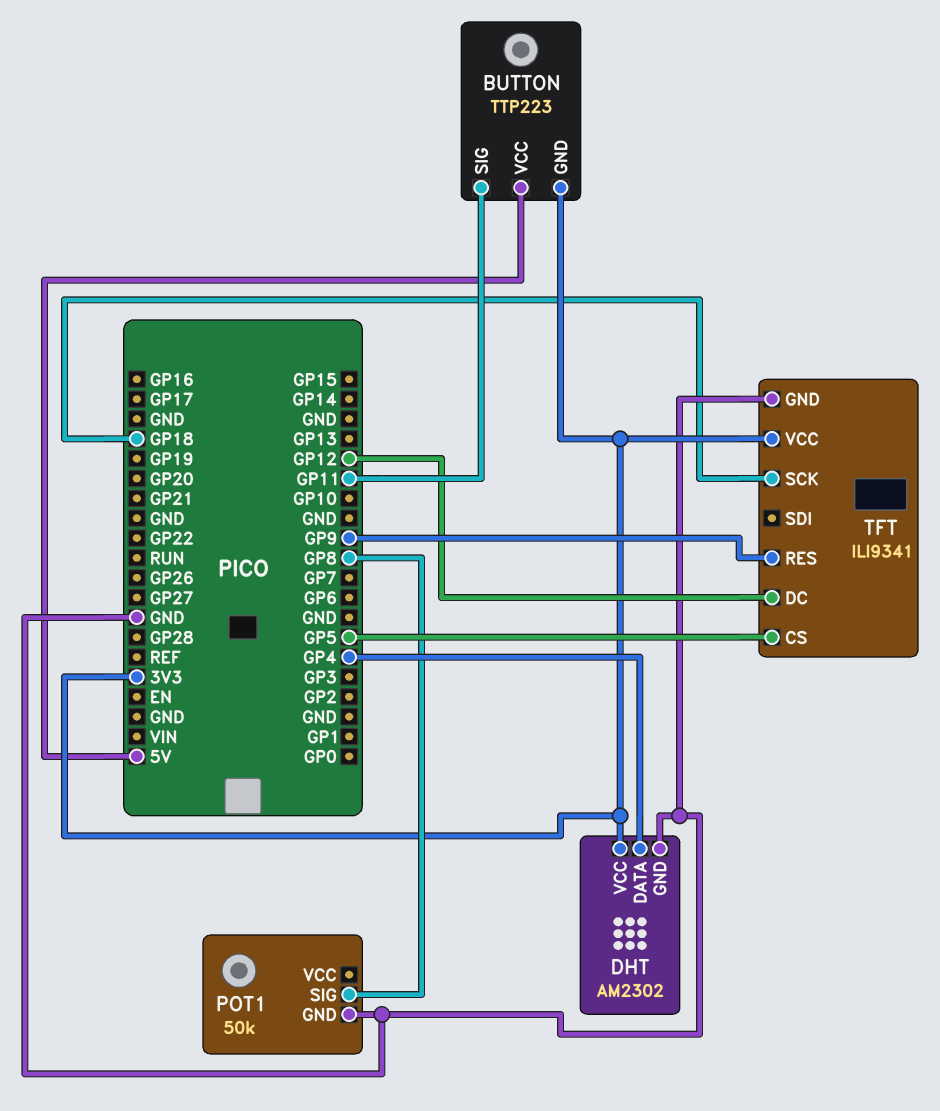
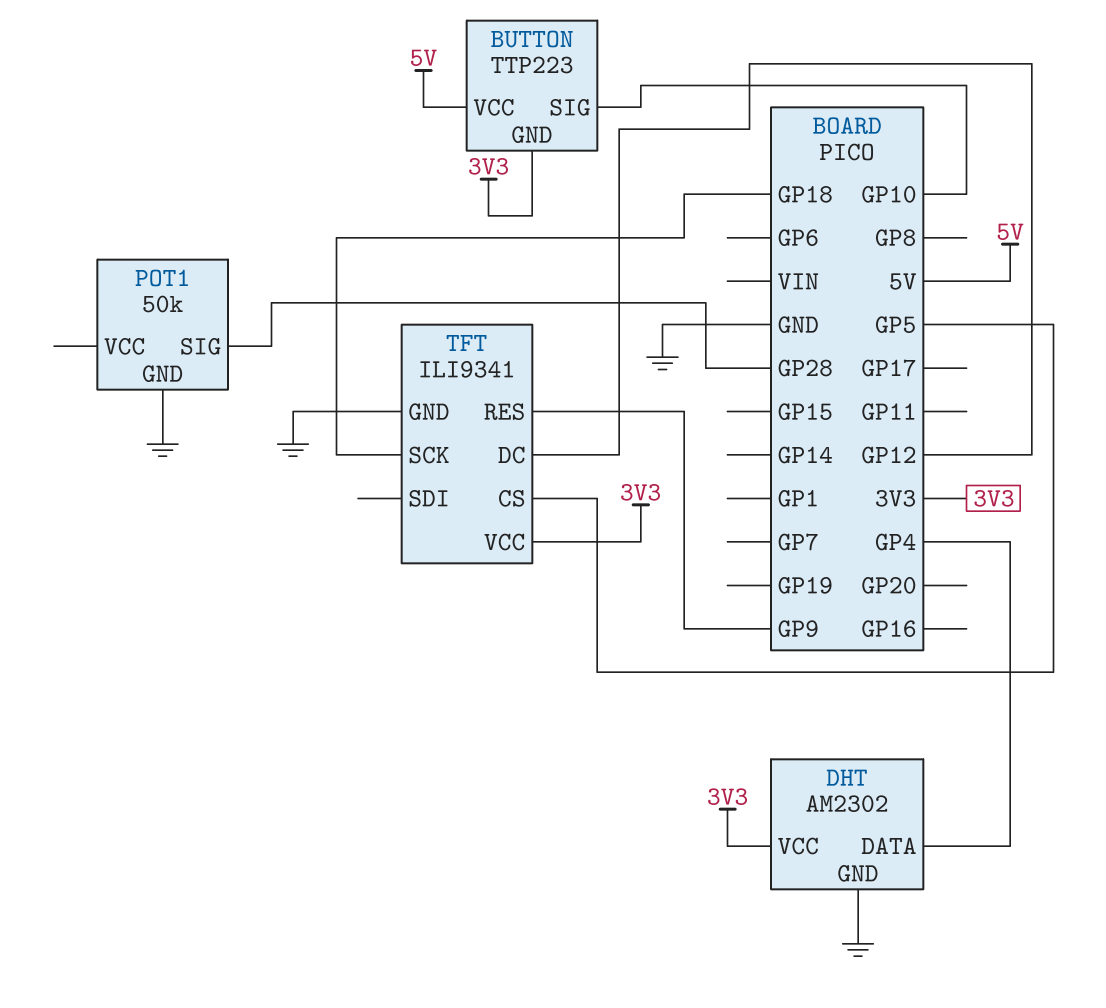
BUTTON pin SIG: GP11 -> GP10
POT1 pin SIG: GP8 -> GP28

